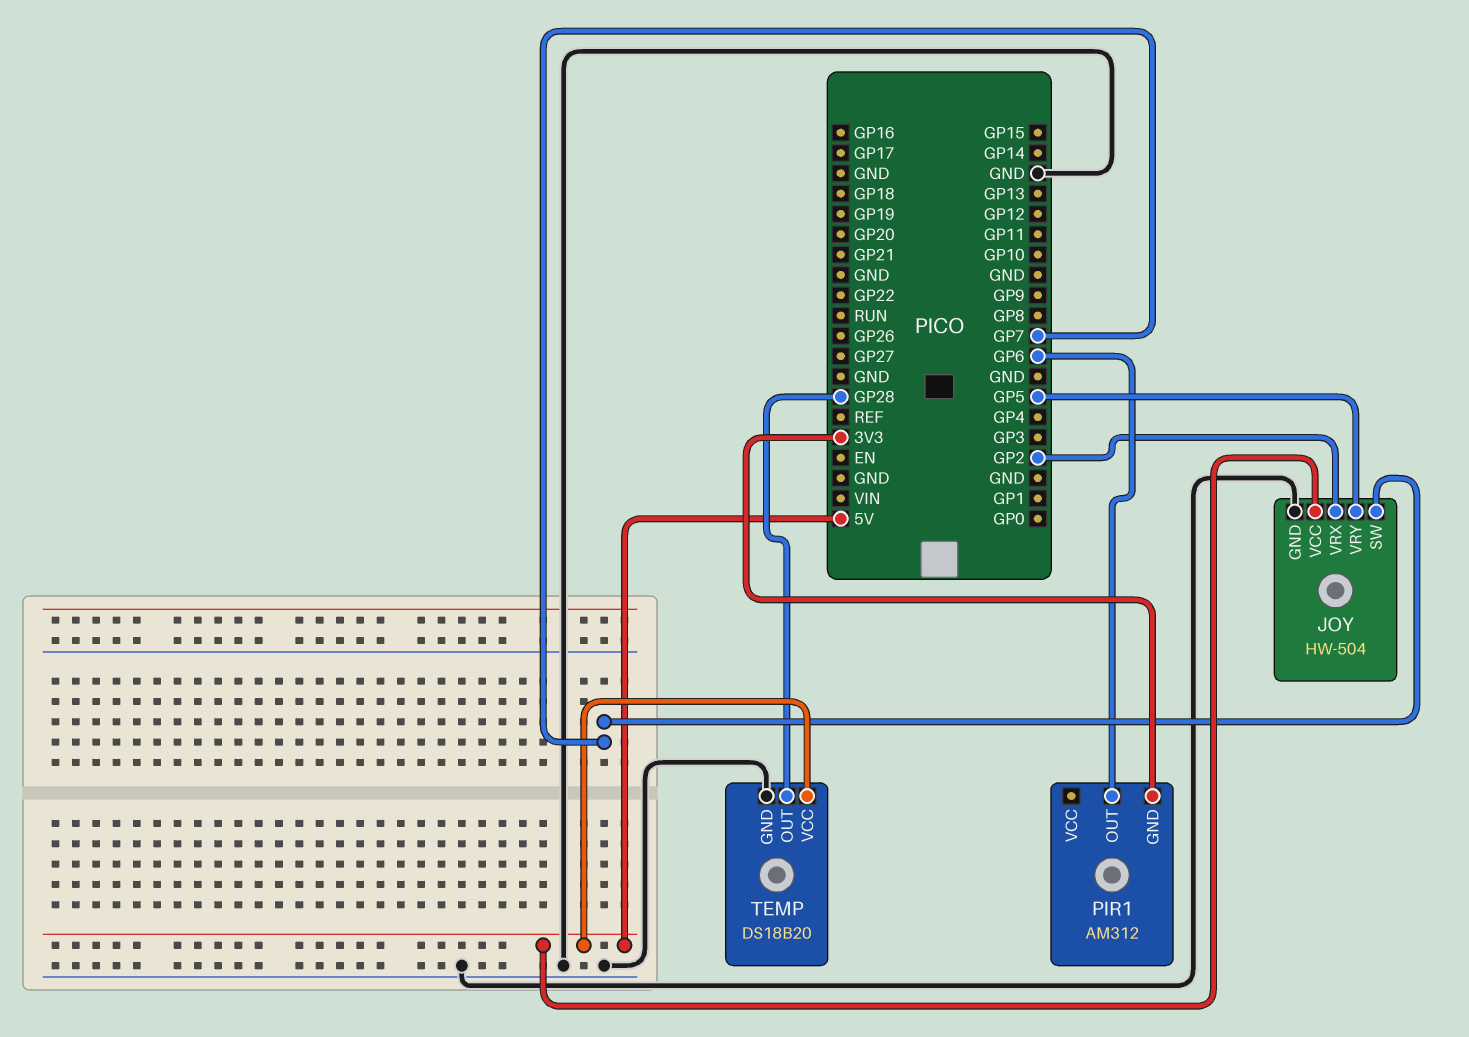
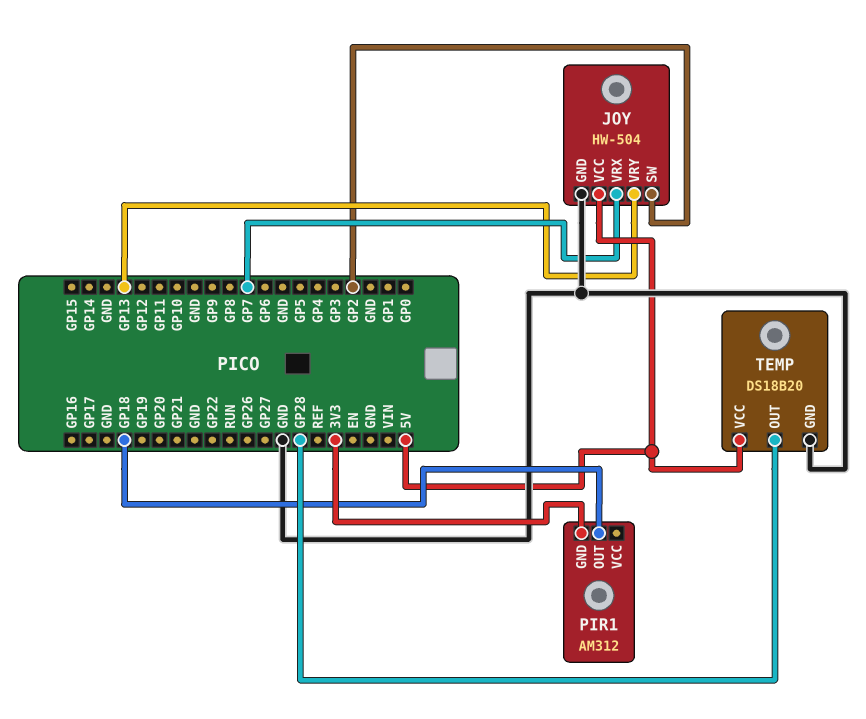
JOY pin SW: GP7 -> GP2
JOY pin VRX: GP2 -> GP7
JOY pin VRY: GP5 -> GP13
PIR1 pin OUT: GP6 -> GP18

